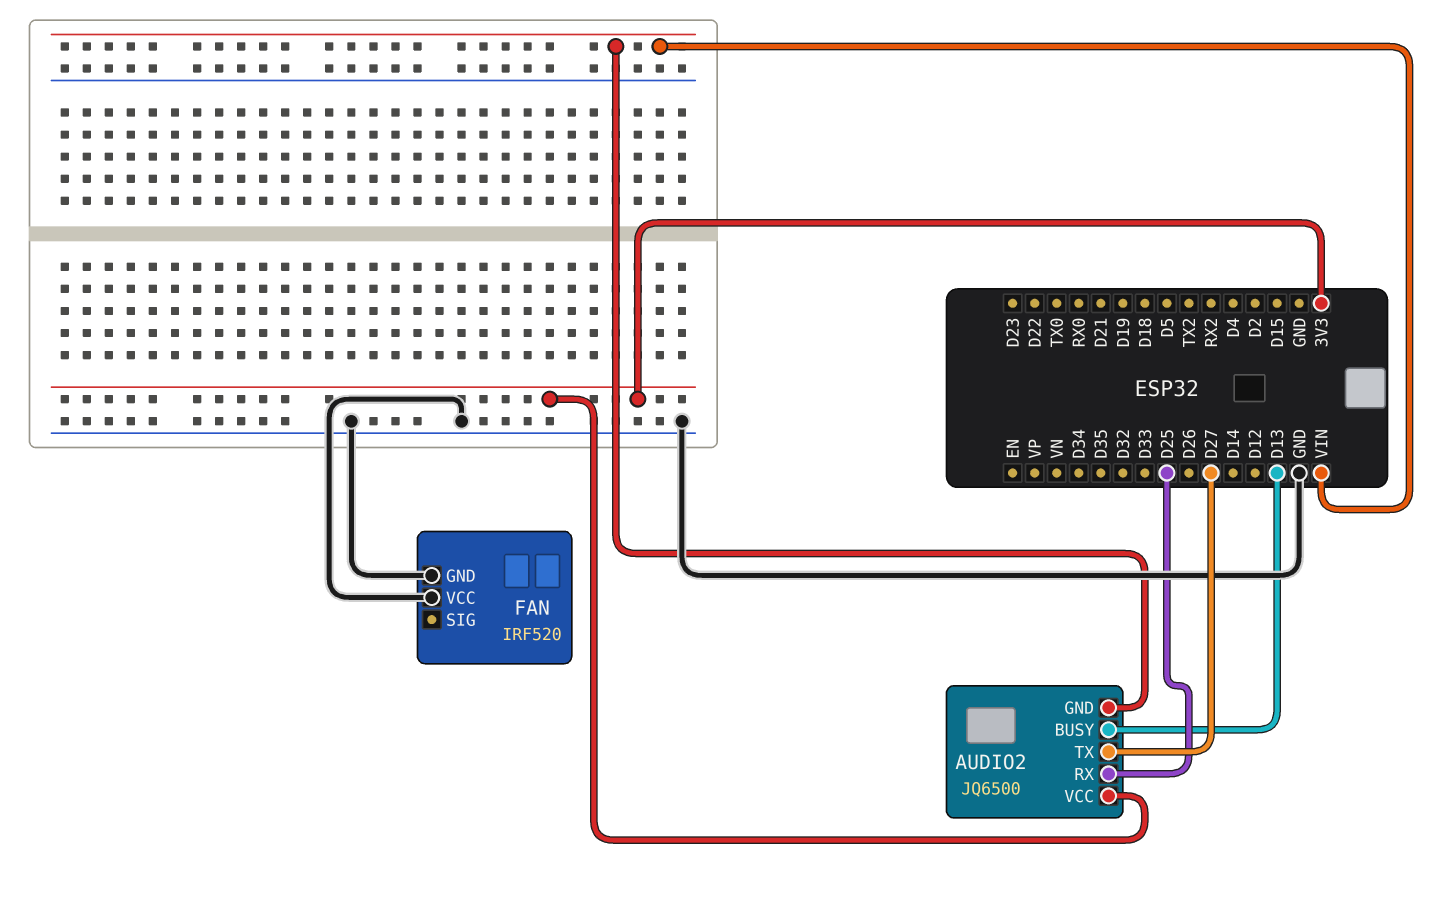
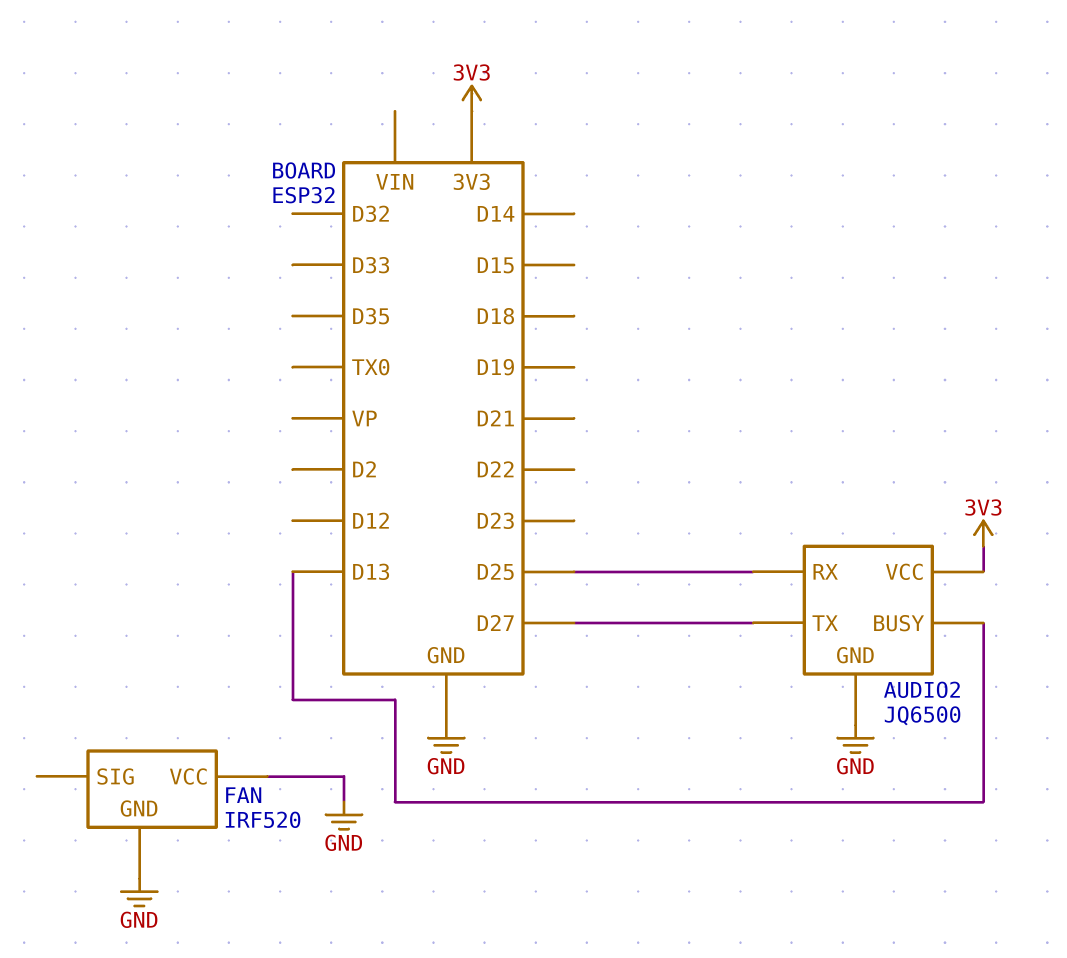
AUDIO2 pin GND: VIN -> GND

